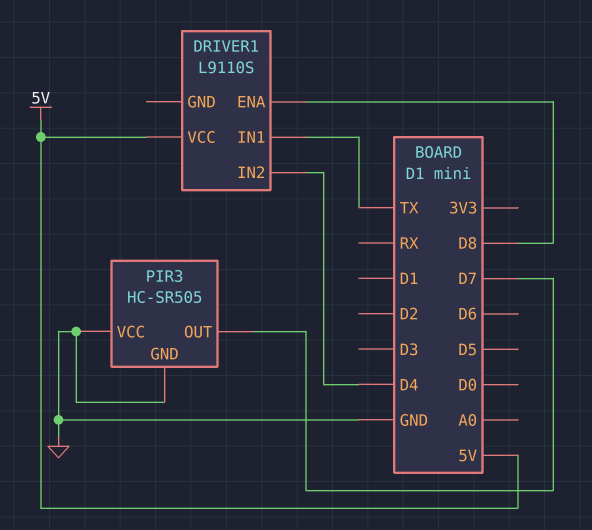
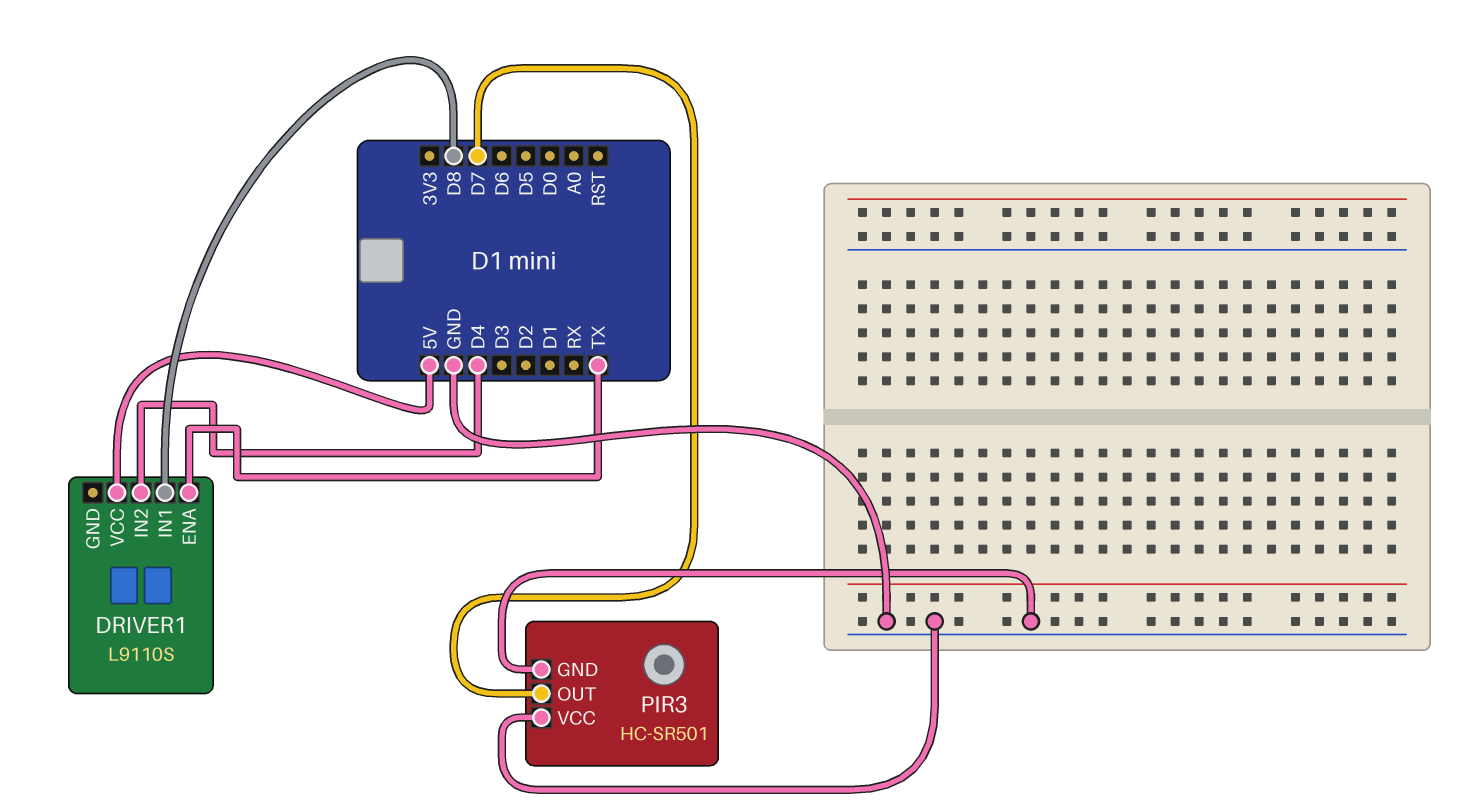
DRIVER1 pin ENA: D8 -> TX
DRIVER1 pin IN1: TX -> D8
PIR3: HC-SR505 -> HC-SR501

